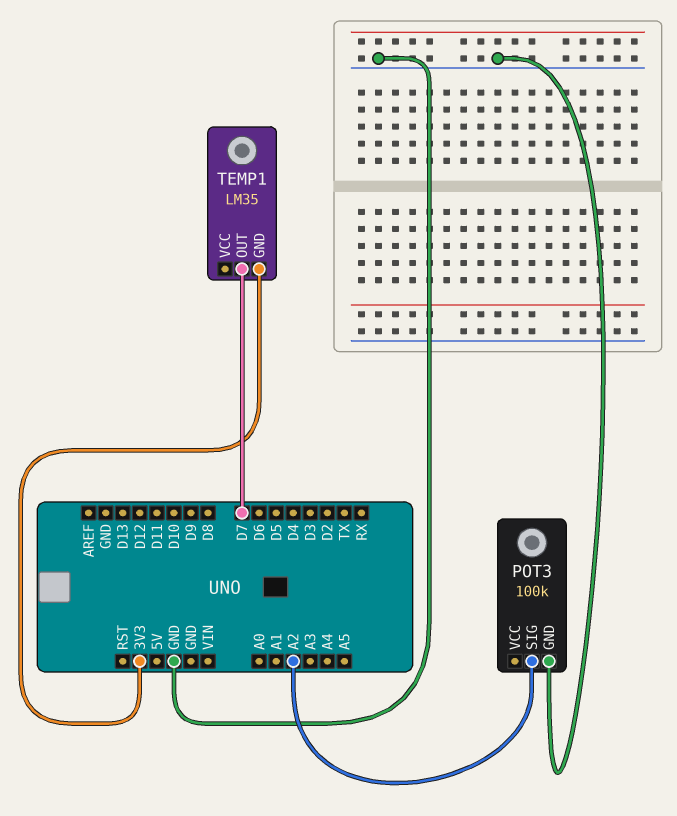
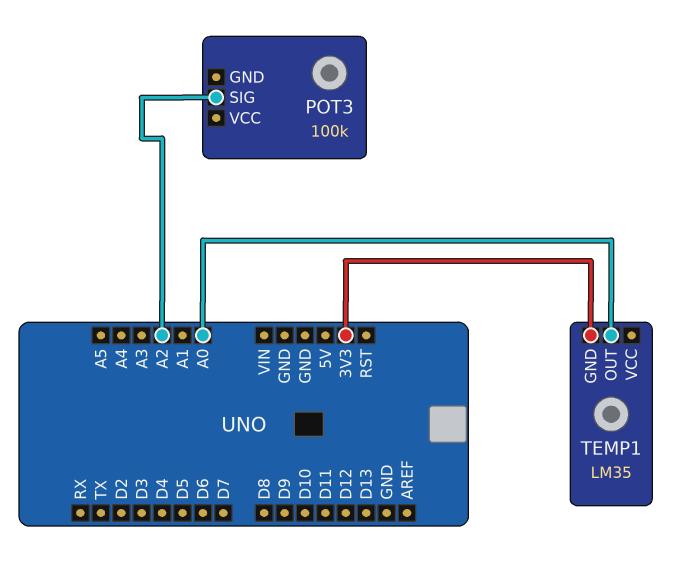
POT3 pin GND: GND -> none
TEMP1 pin OUT: D7 -> A0

